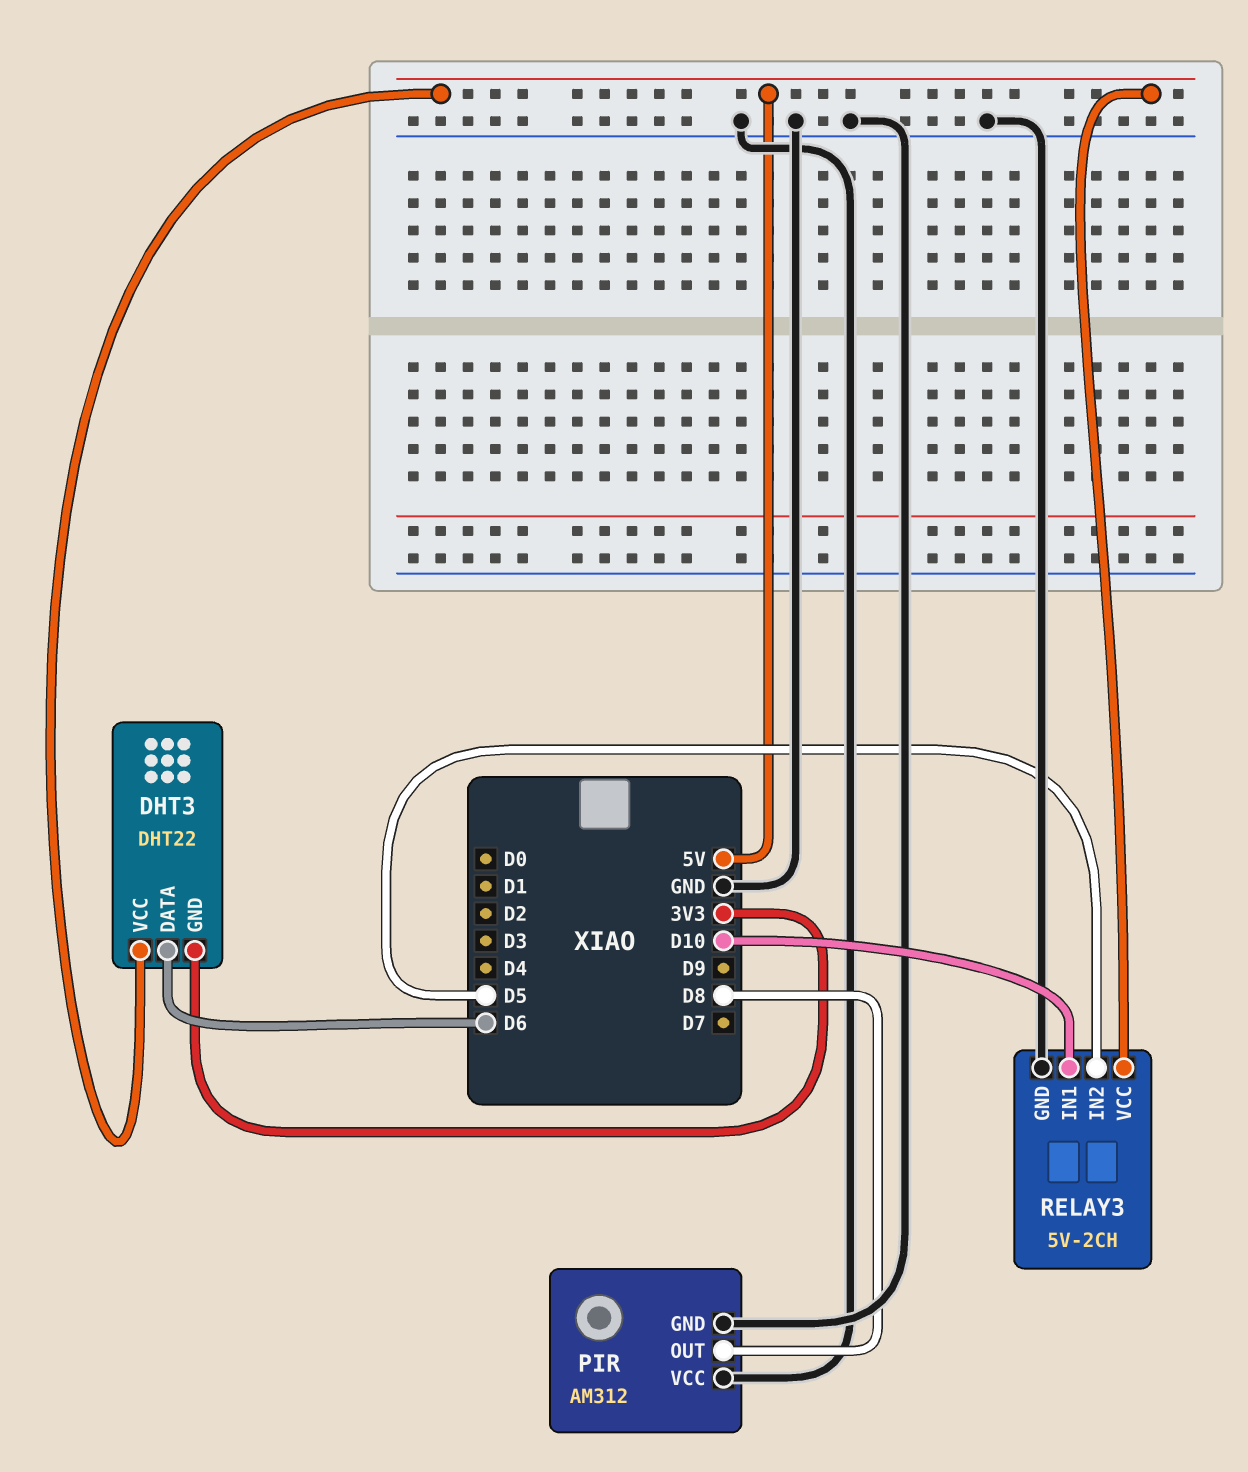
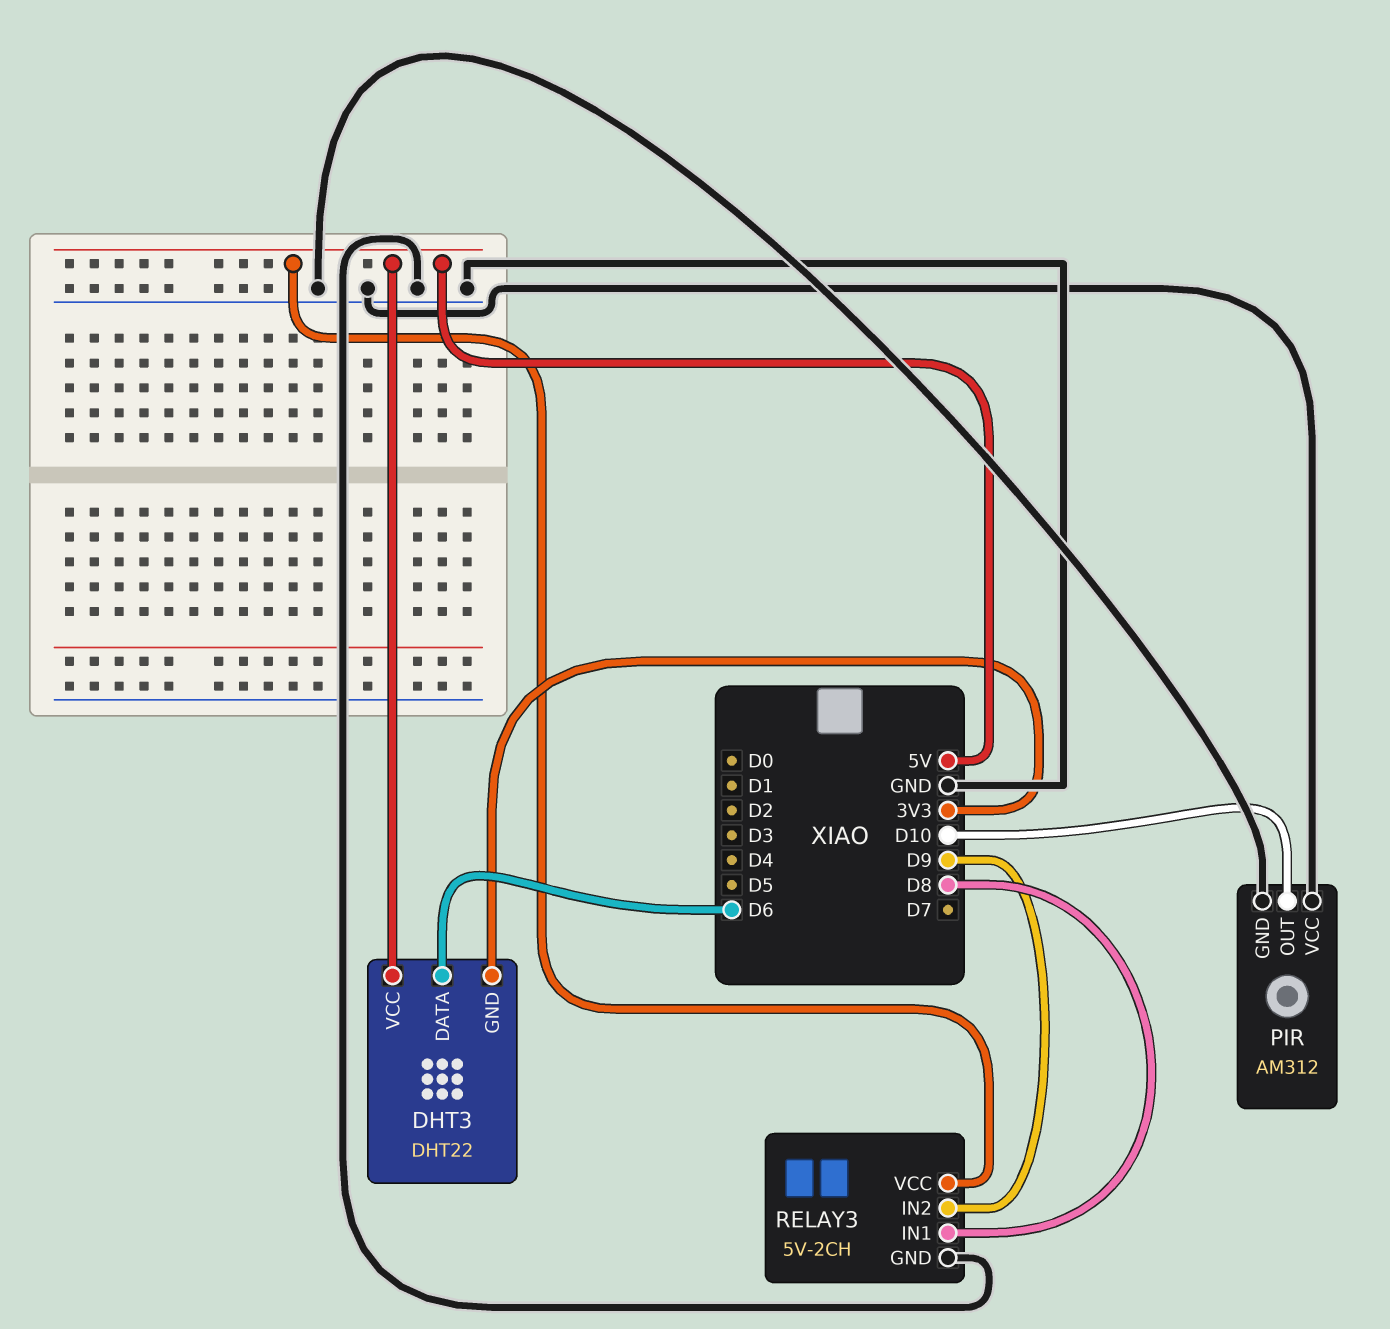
PIR pin OUT: D8 -> D10
RELAY3 pin IN1: D10 -> D8
RELAY3 pin IN2: D5 -> D9

